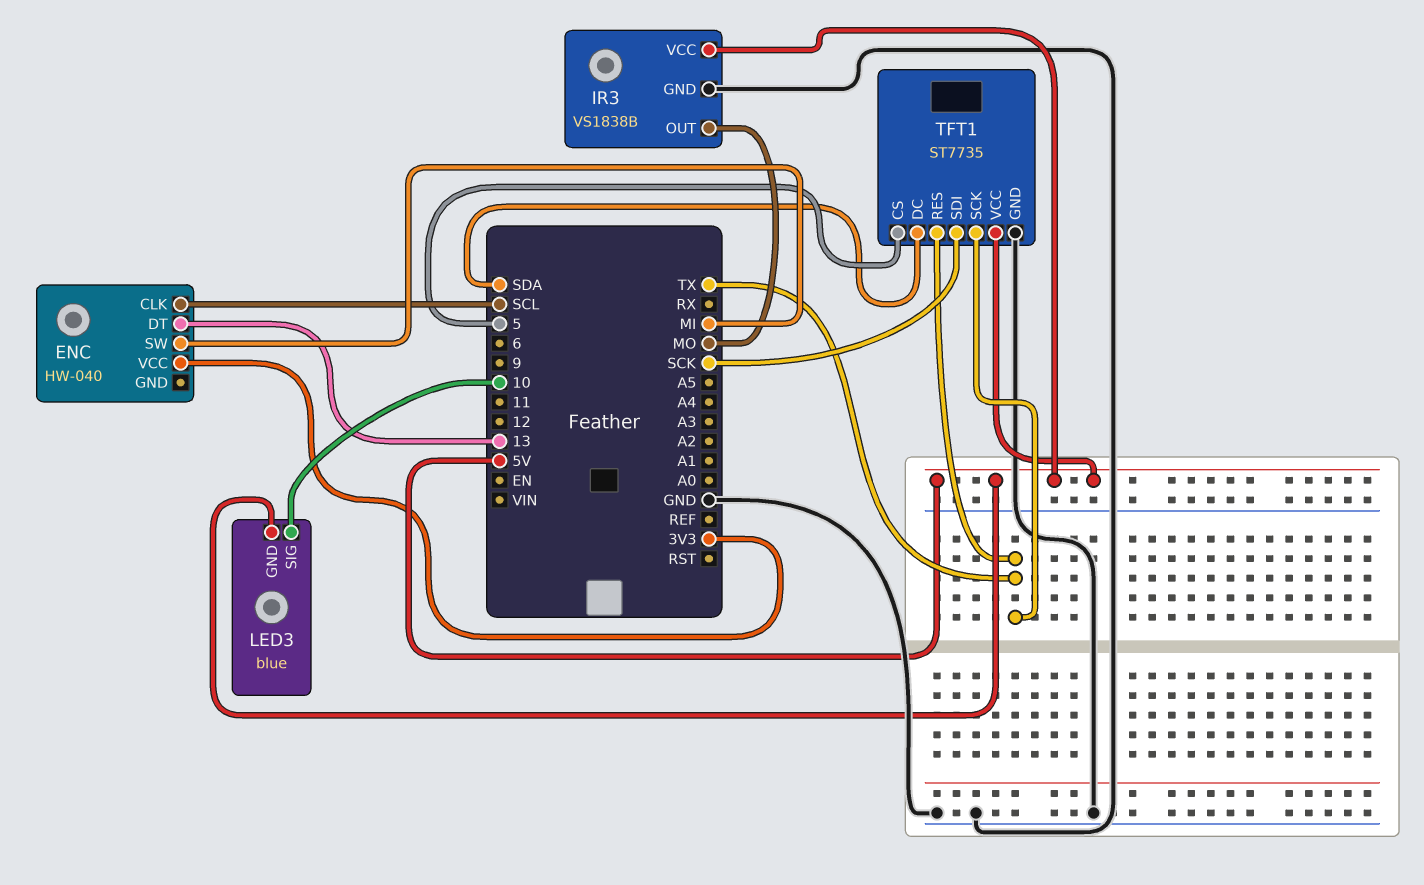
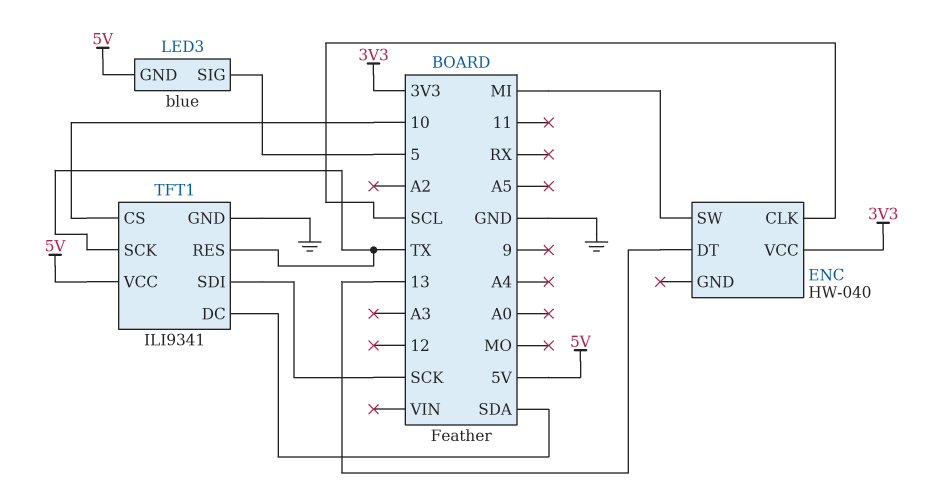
IR3: VS1838B -> none
IR3 pin GND: GND -> none
IR3 pin OUT: MO -> none
IR3 pin VCC: 5V -> none
LED3 pin SIG: 10 -> 5
TFT1: ST7735 -> ILI9341
TFT1 pin CS: 5 -> 10

